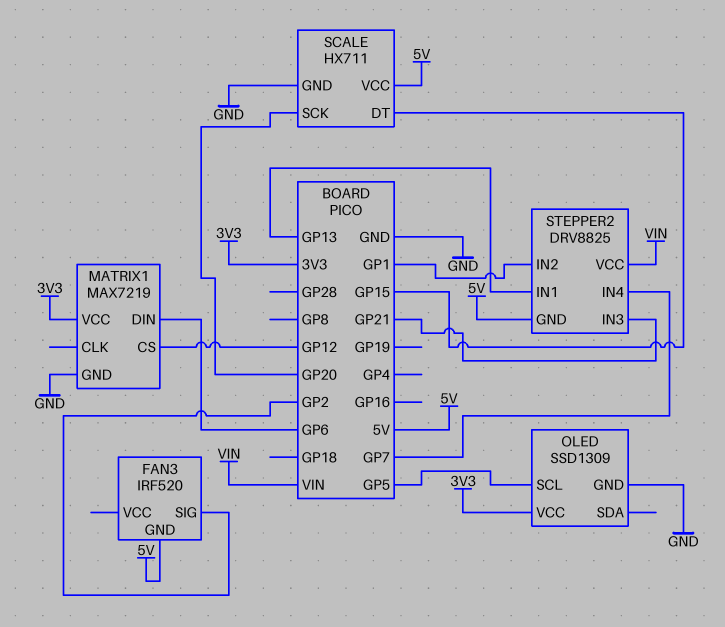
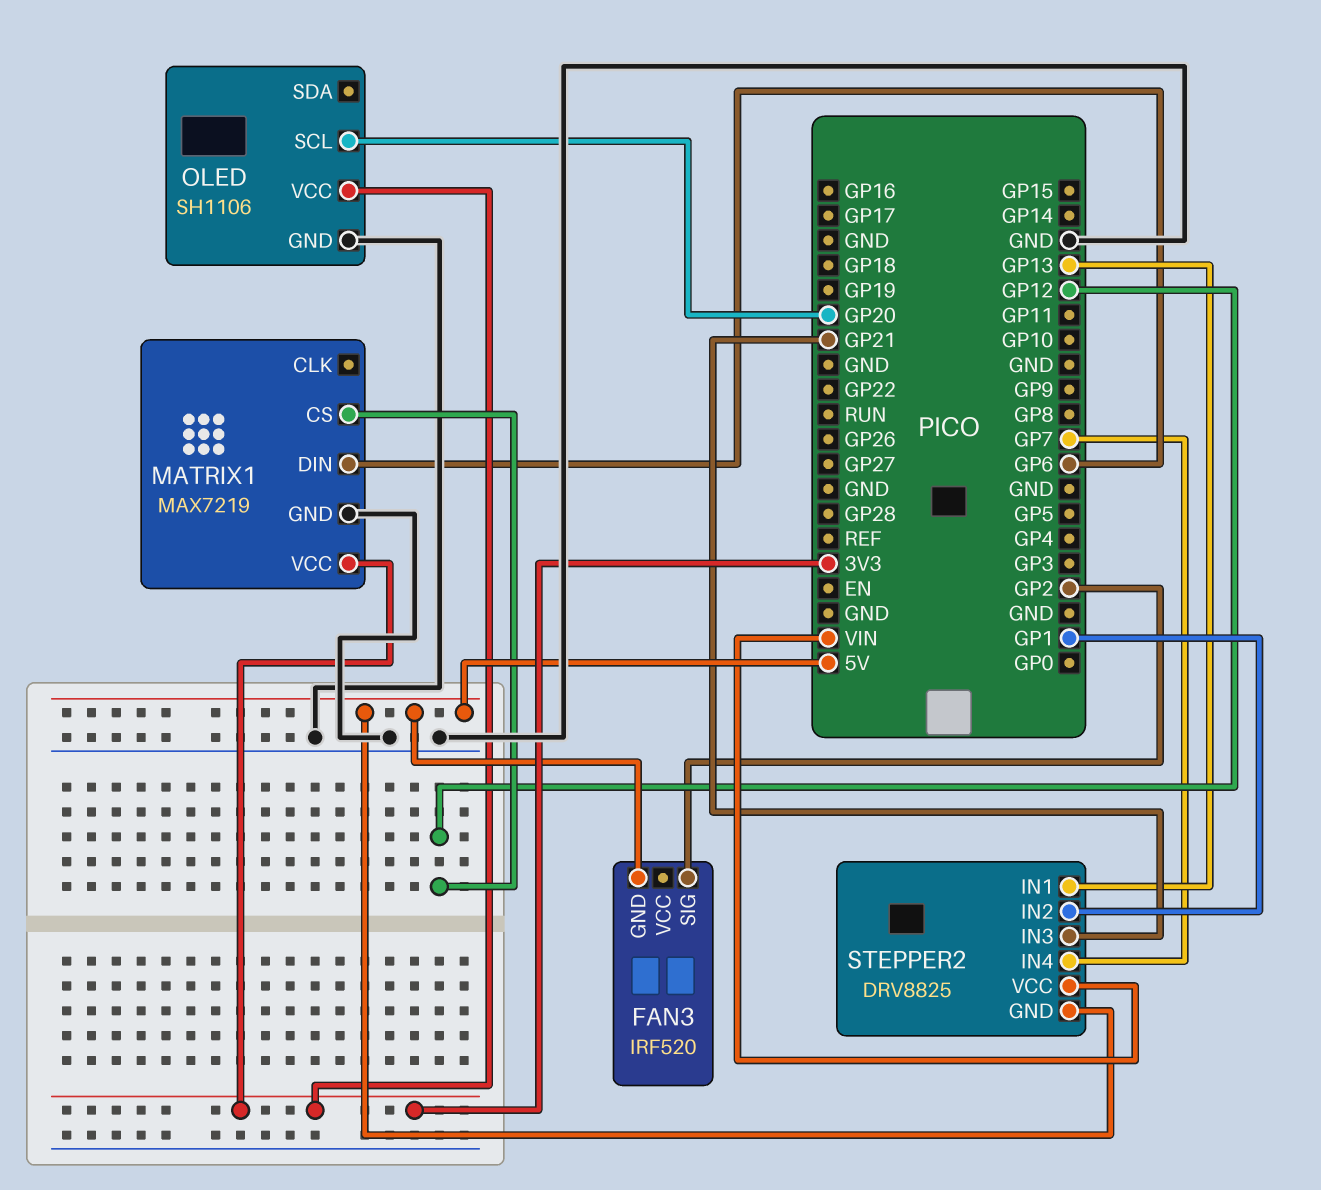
OLED: SSD1309 -> SH1106
OLED pin SCL: GP5 -> GP20
SCALE: HX711 -> none
SCALE pin DT: GP15 -> none
SCALE pin GND: GND -> none
SCALE pin SCK: GP20 -> none
SCALE pin VCC: 5V -> none

